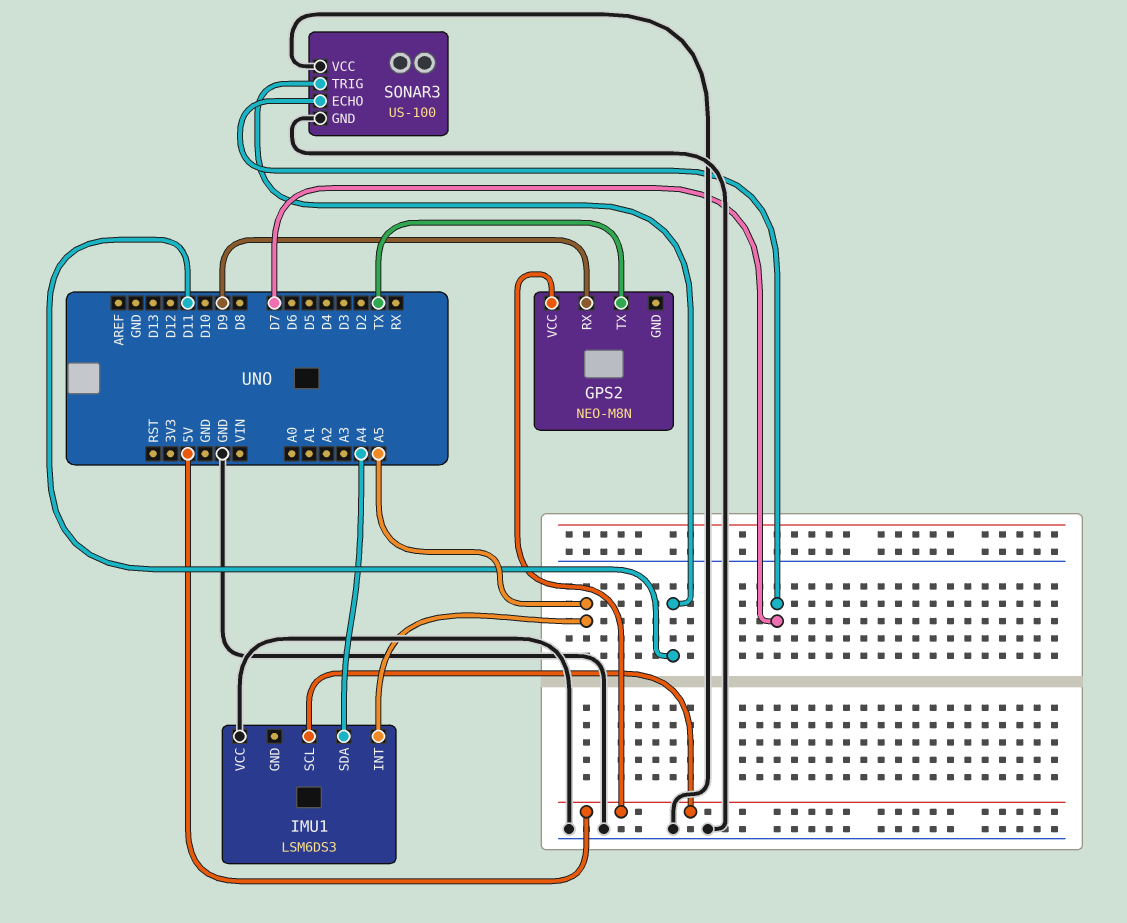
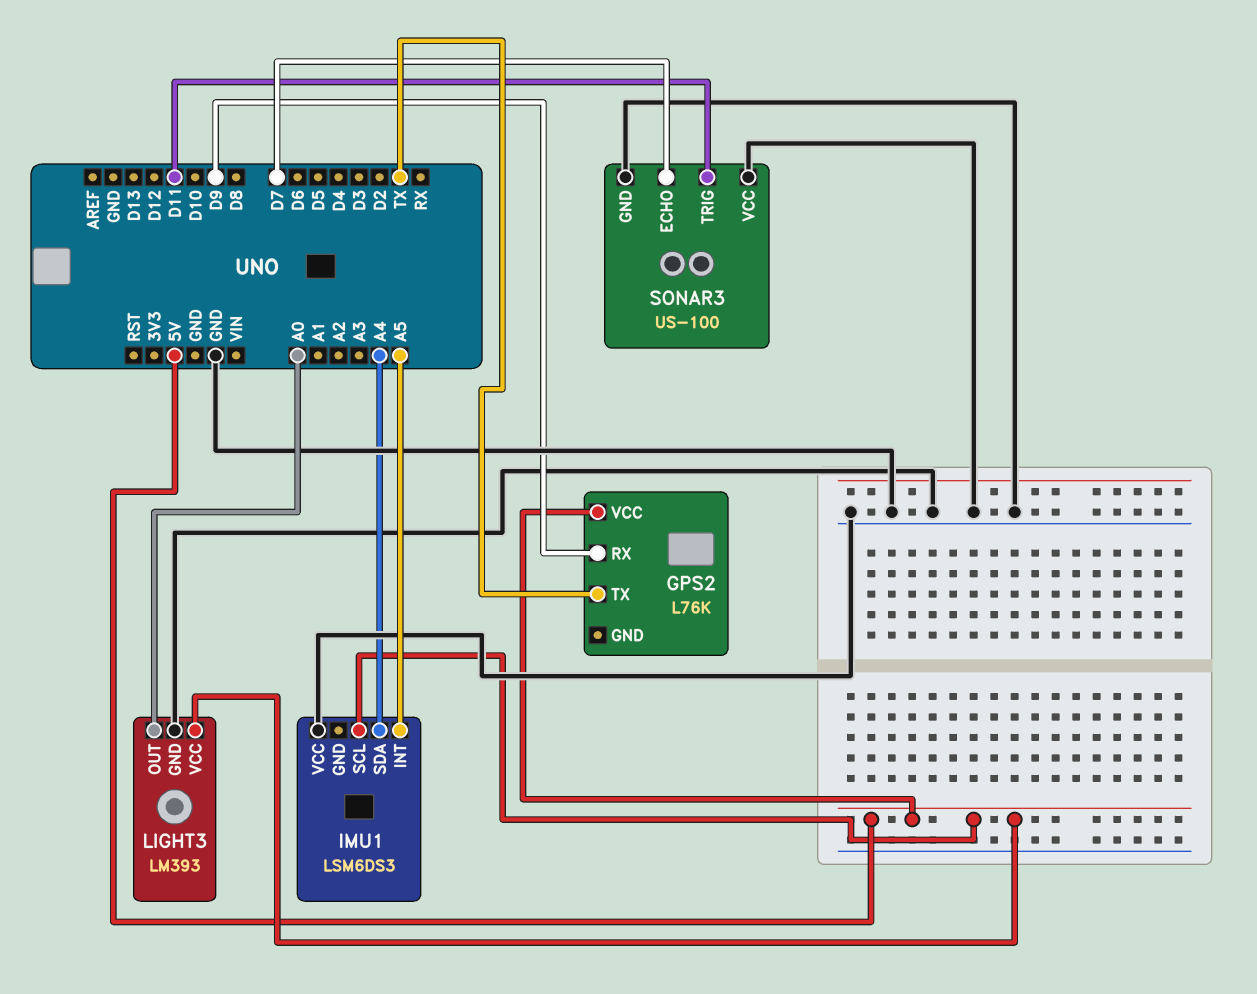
GPS2: NEO-M8N -> L76K
LIGHT3: none -> LM393
LIGHT3 pin GND: none -> GND
LIGHT3 pin OUT: none -> A0
LIGHT3 pin VCC: none -> 5V

